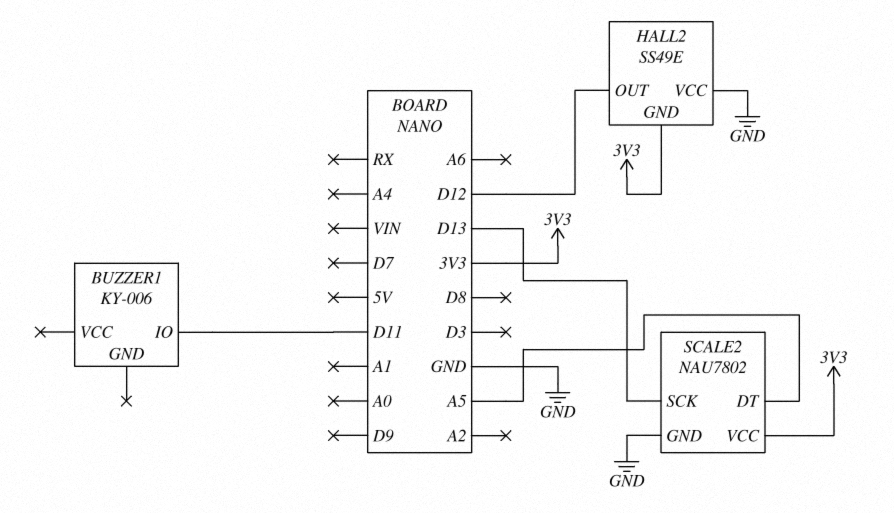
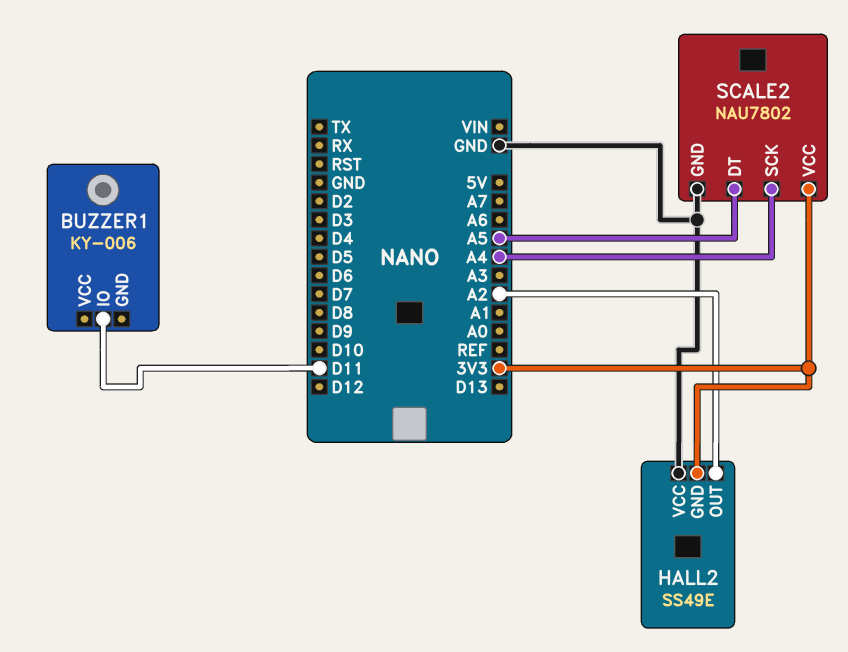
HALL2 pin OUT: D12 -> A2
SCALE2 pin SCK: D13 -> A4

